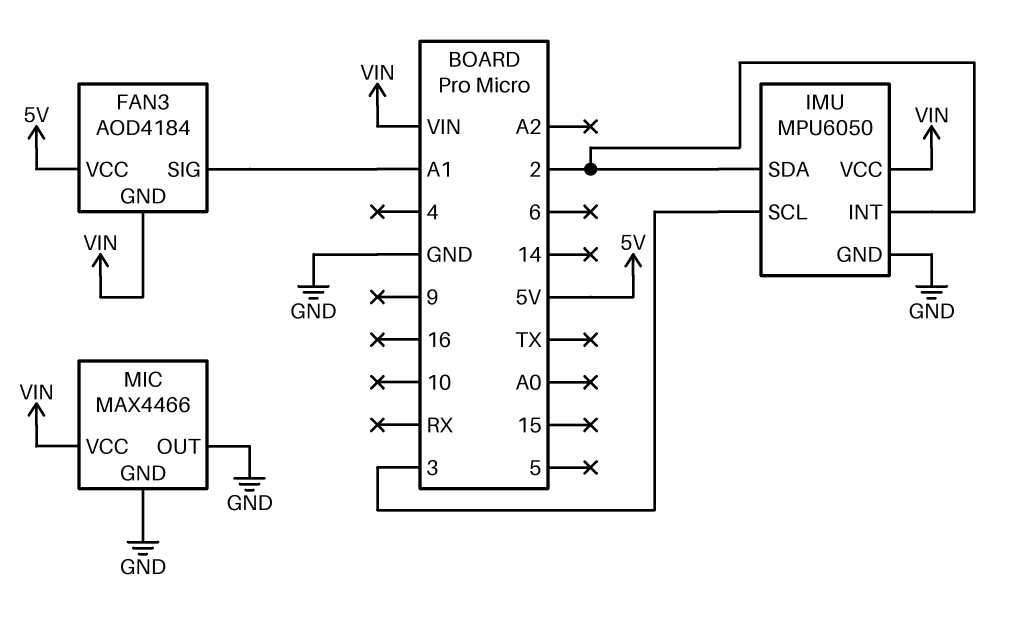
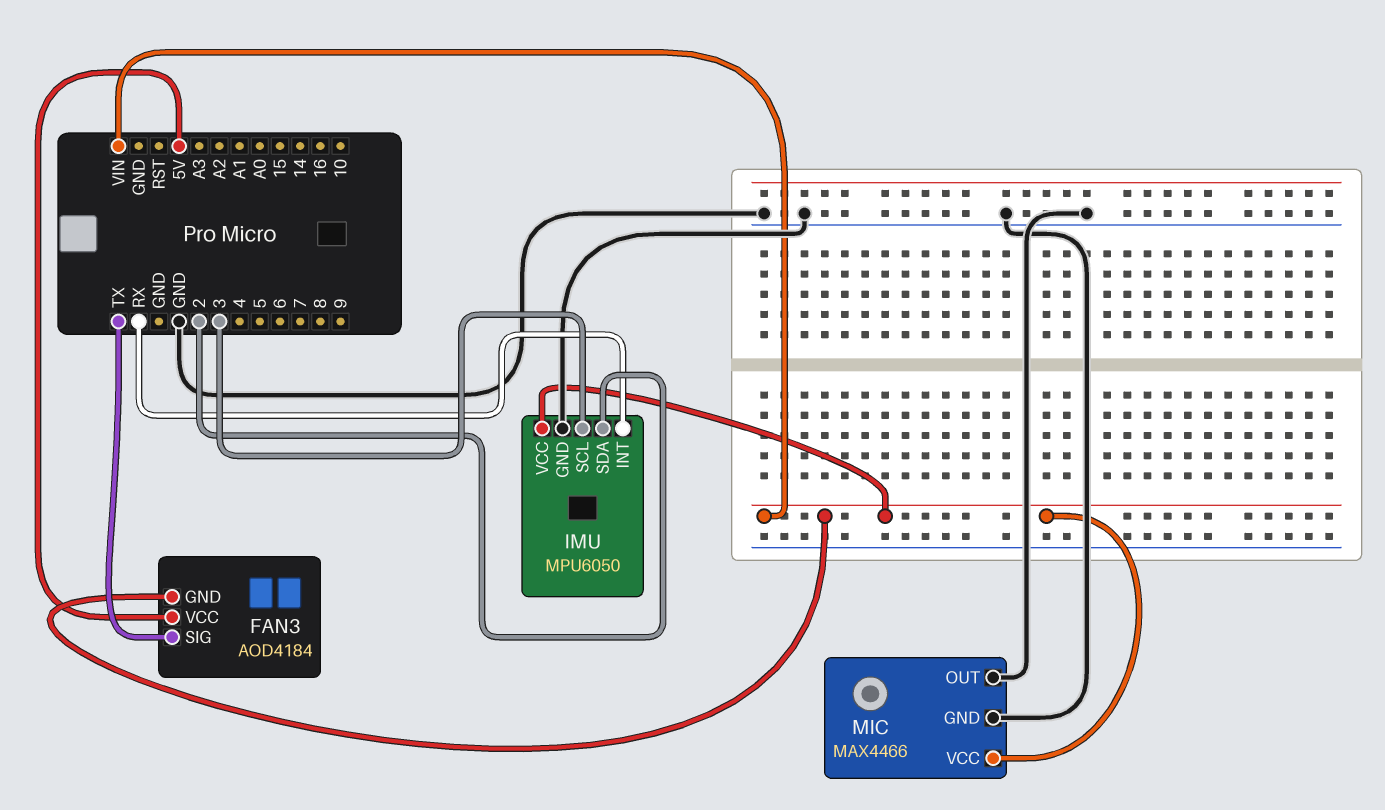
FAN3 pin SIG: A1 -> TX
IMU pin INT: 2 -> RX

